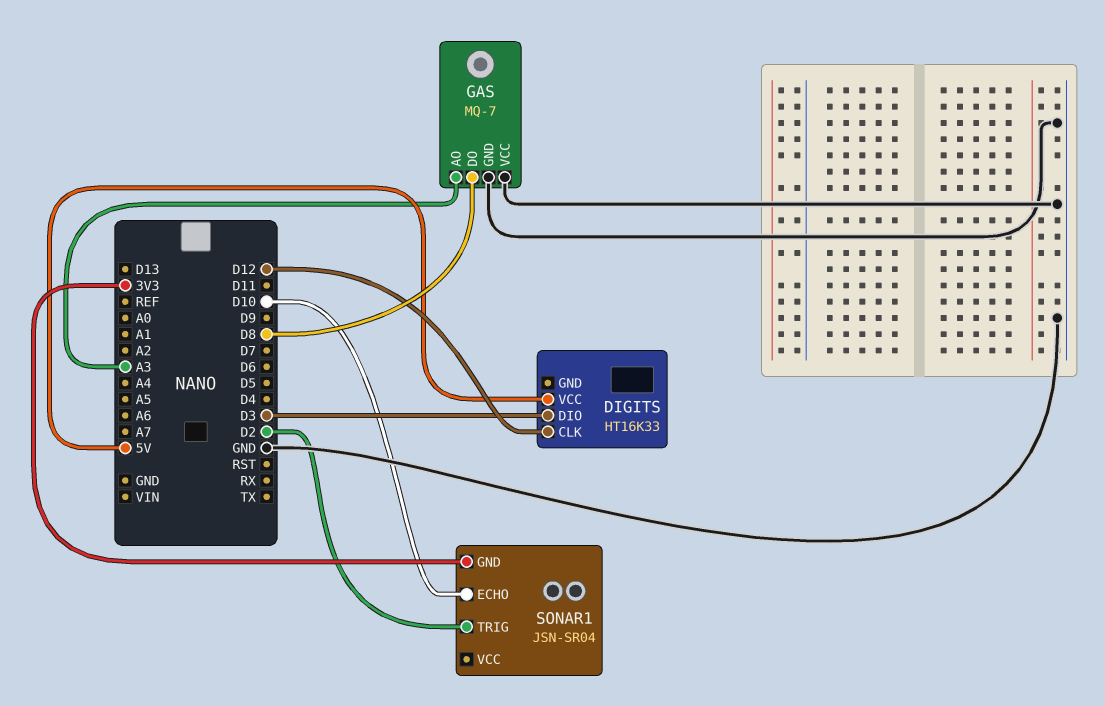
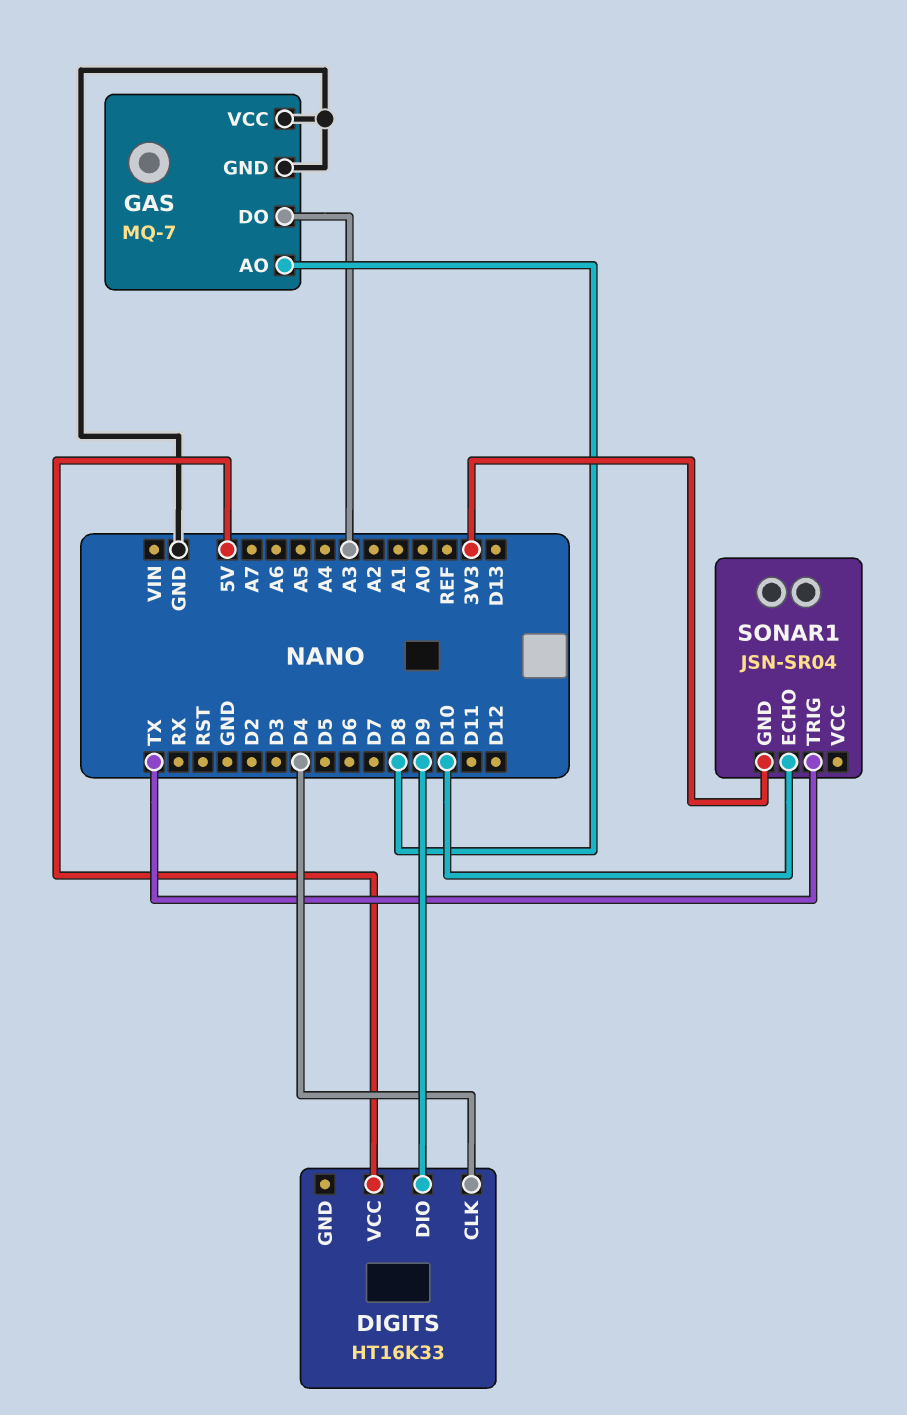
DIGITS pin CLK: D12 -> D4
DIGITS pin DIO: D3 -> D9
GAS pin AO: A3 -> D8
GAS pin DO: D8 -> A3
SONAR1 pin TRIG: D2 -> TX

